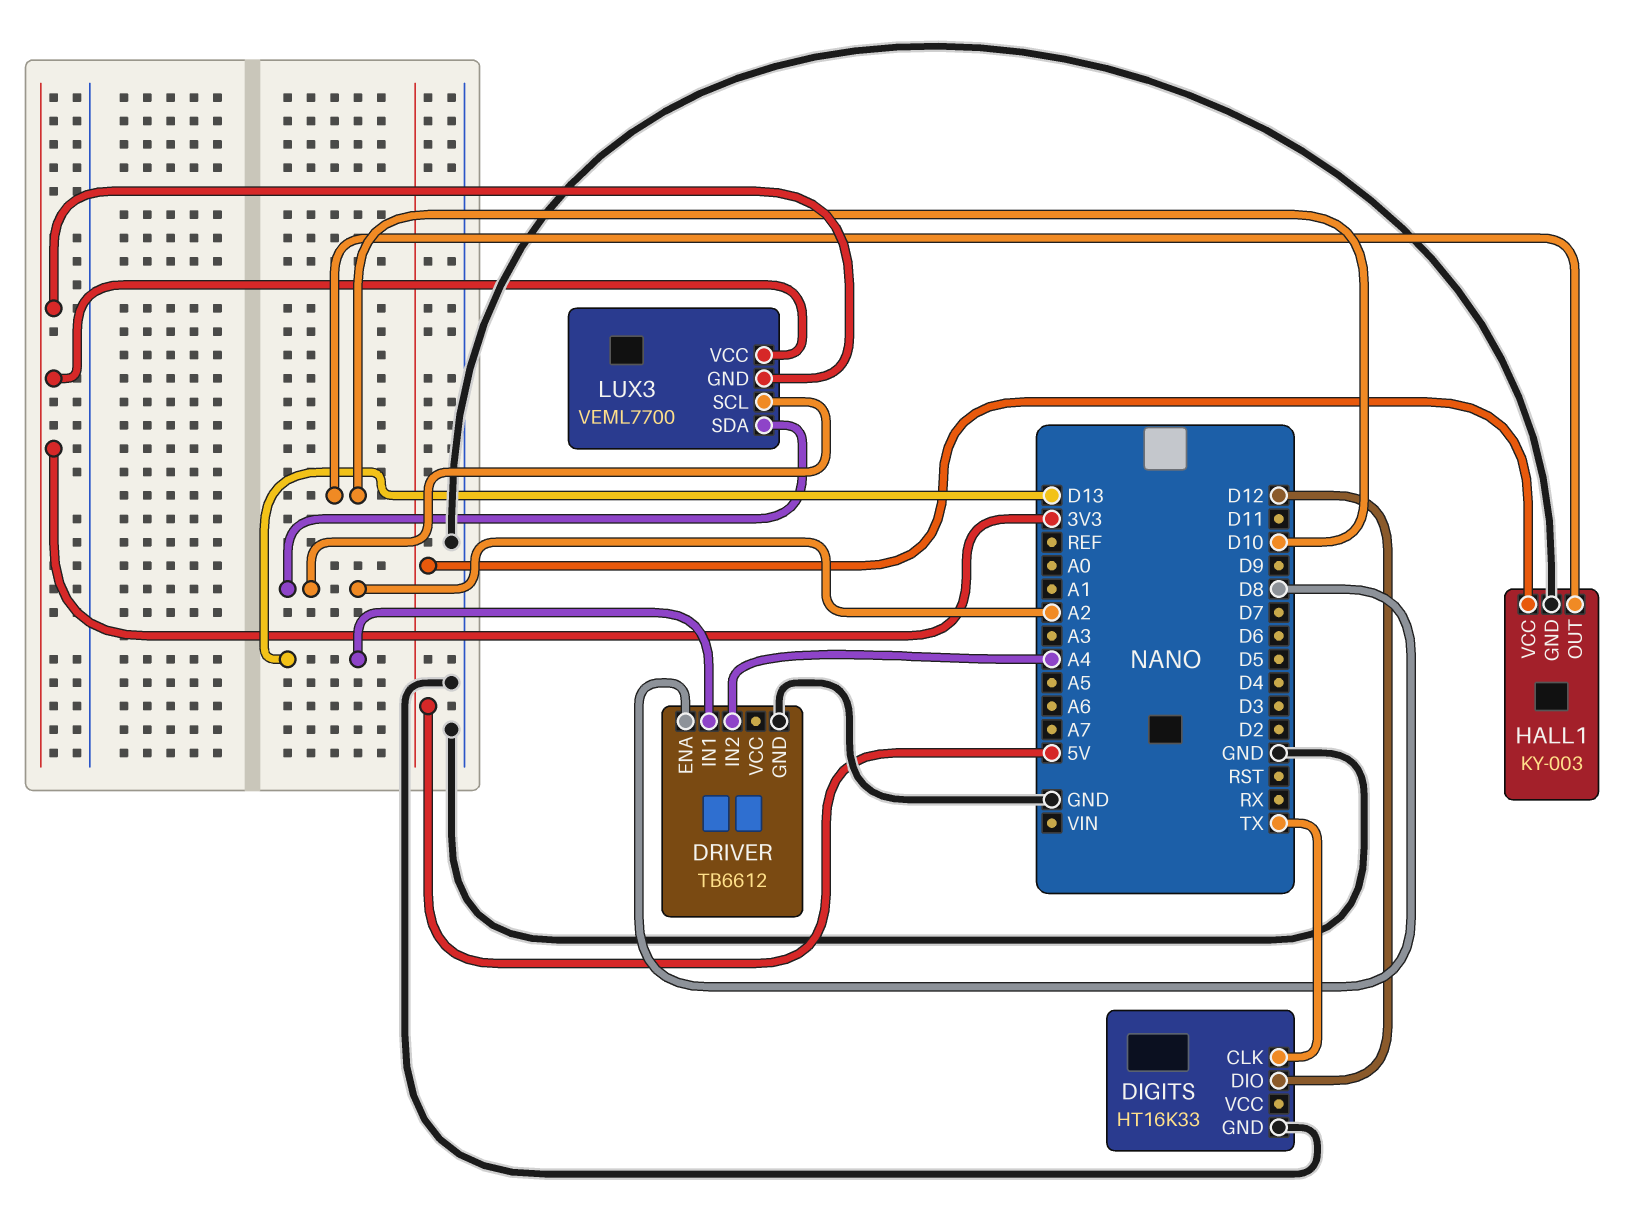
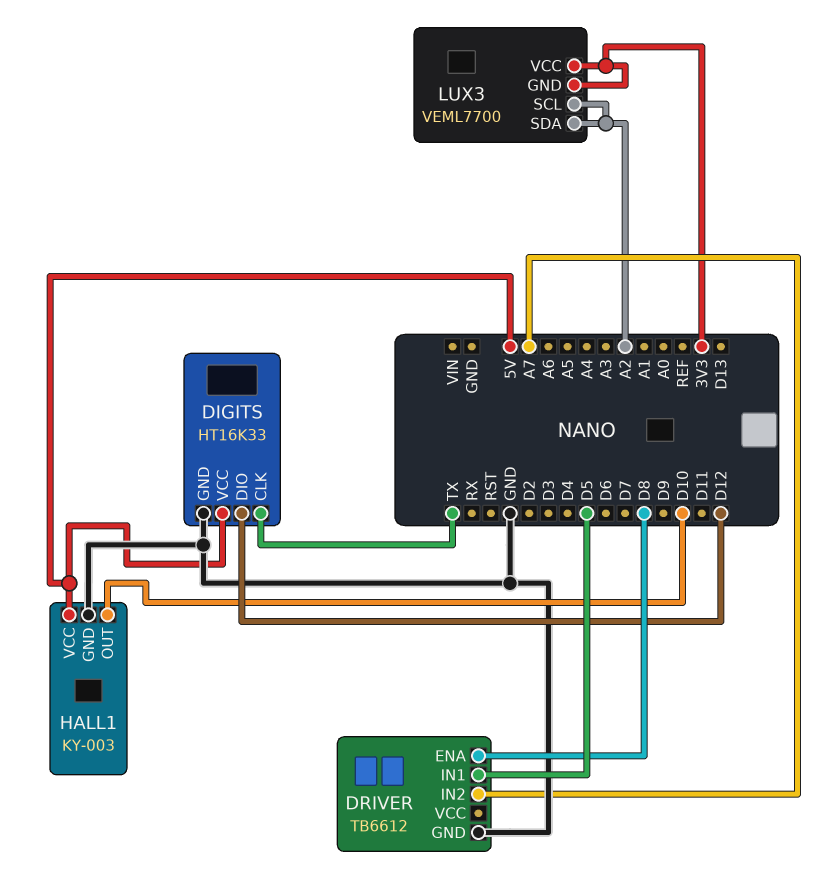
DIGITS pin VCC: none -> 5V
DRIVER pin IN1: D13 -> D5
DRIVER pin IN2: A4 -> A7

